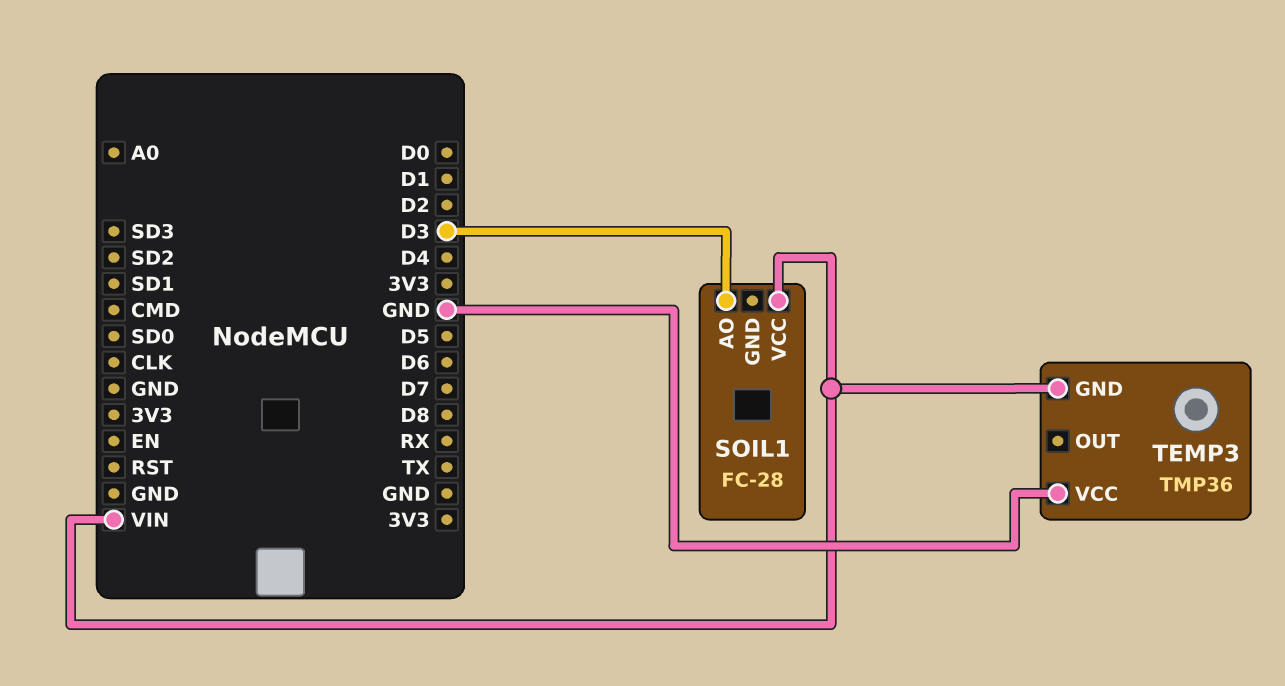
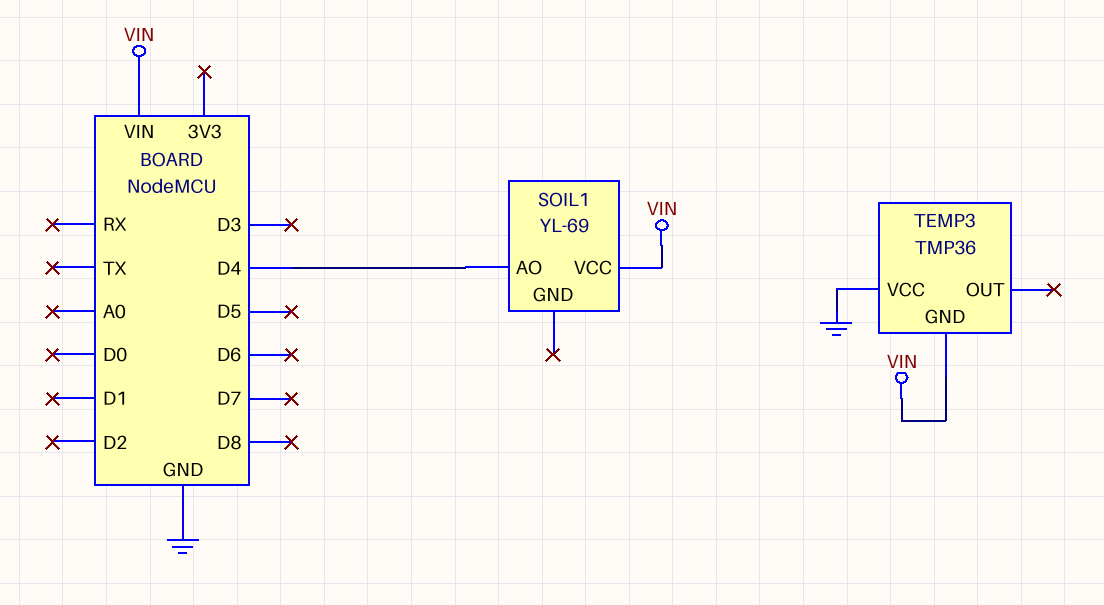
SOIL1: FC-28 -> YL-69
SOIL1 pin AO: D3 -> D4

